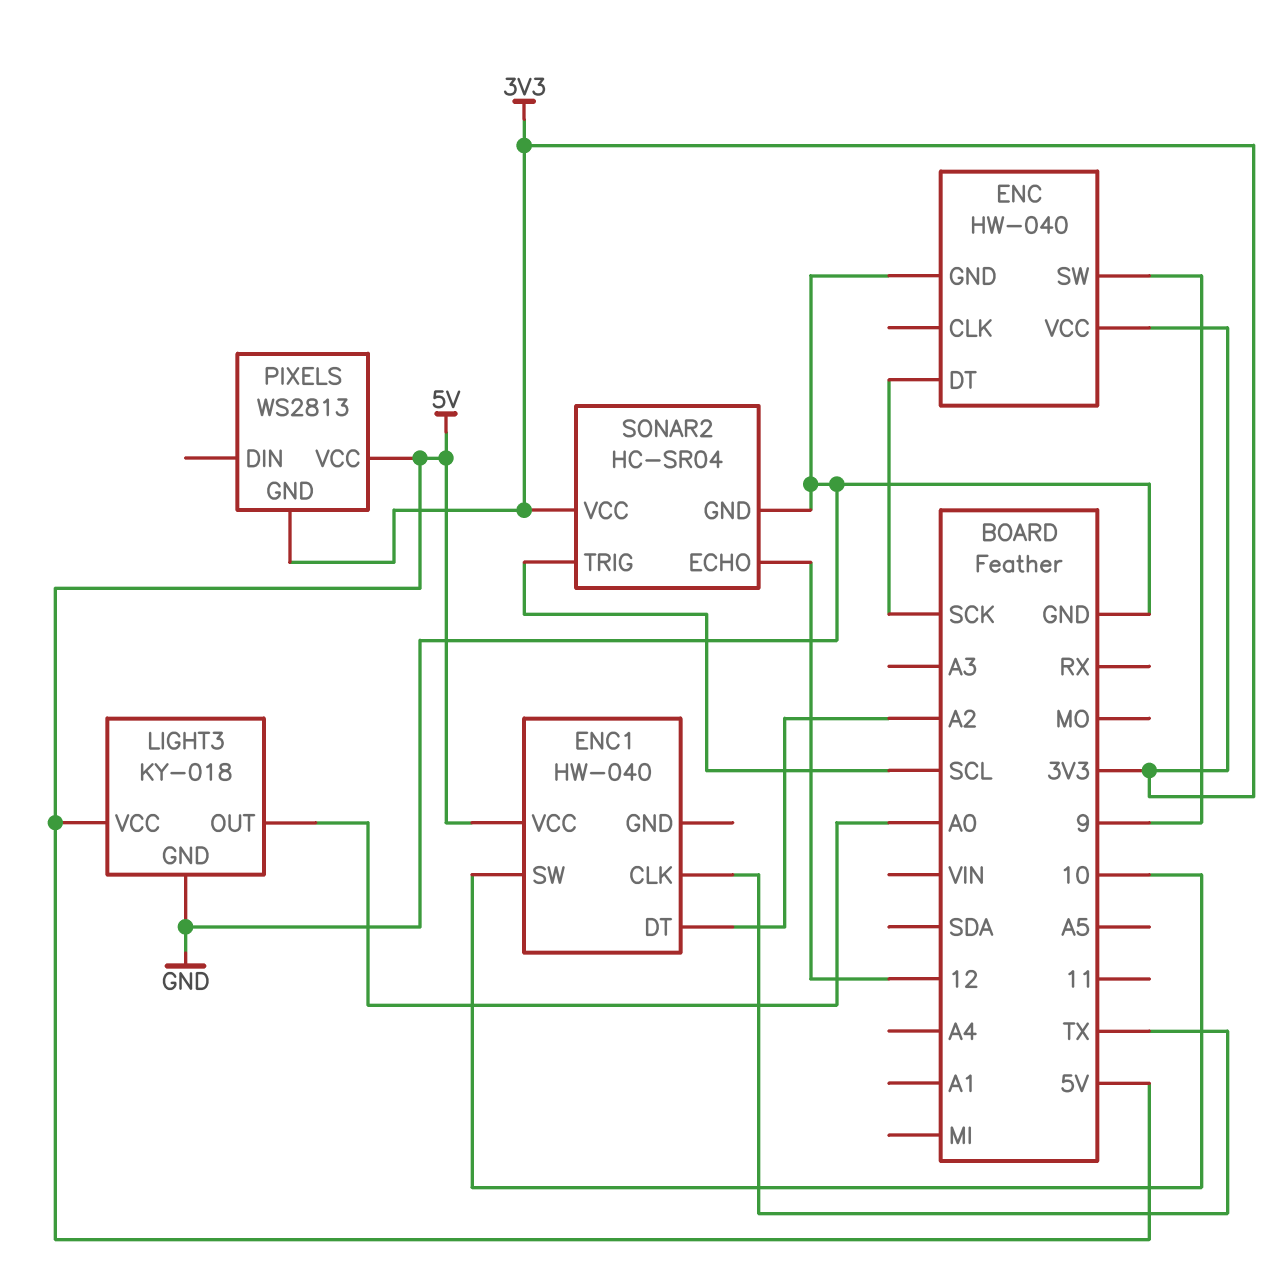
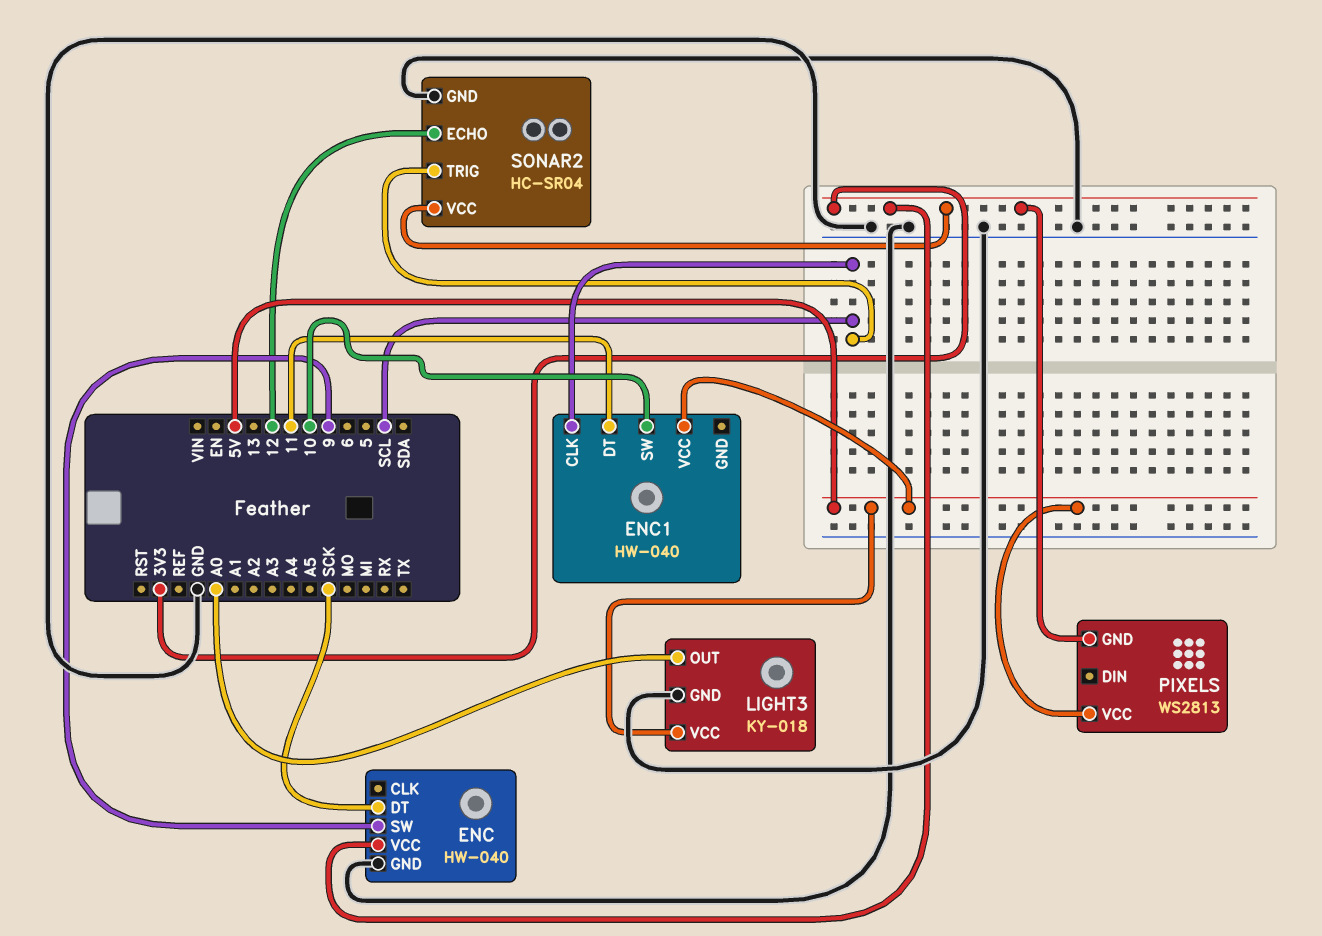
ENC1 pin CLK: TX -> SCL
ENC1 pin DT: A2 -> 11

